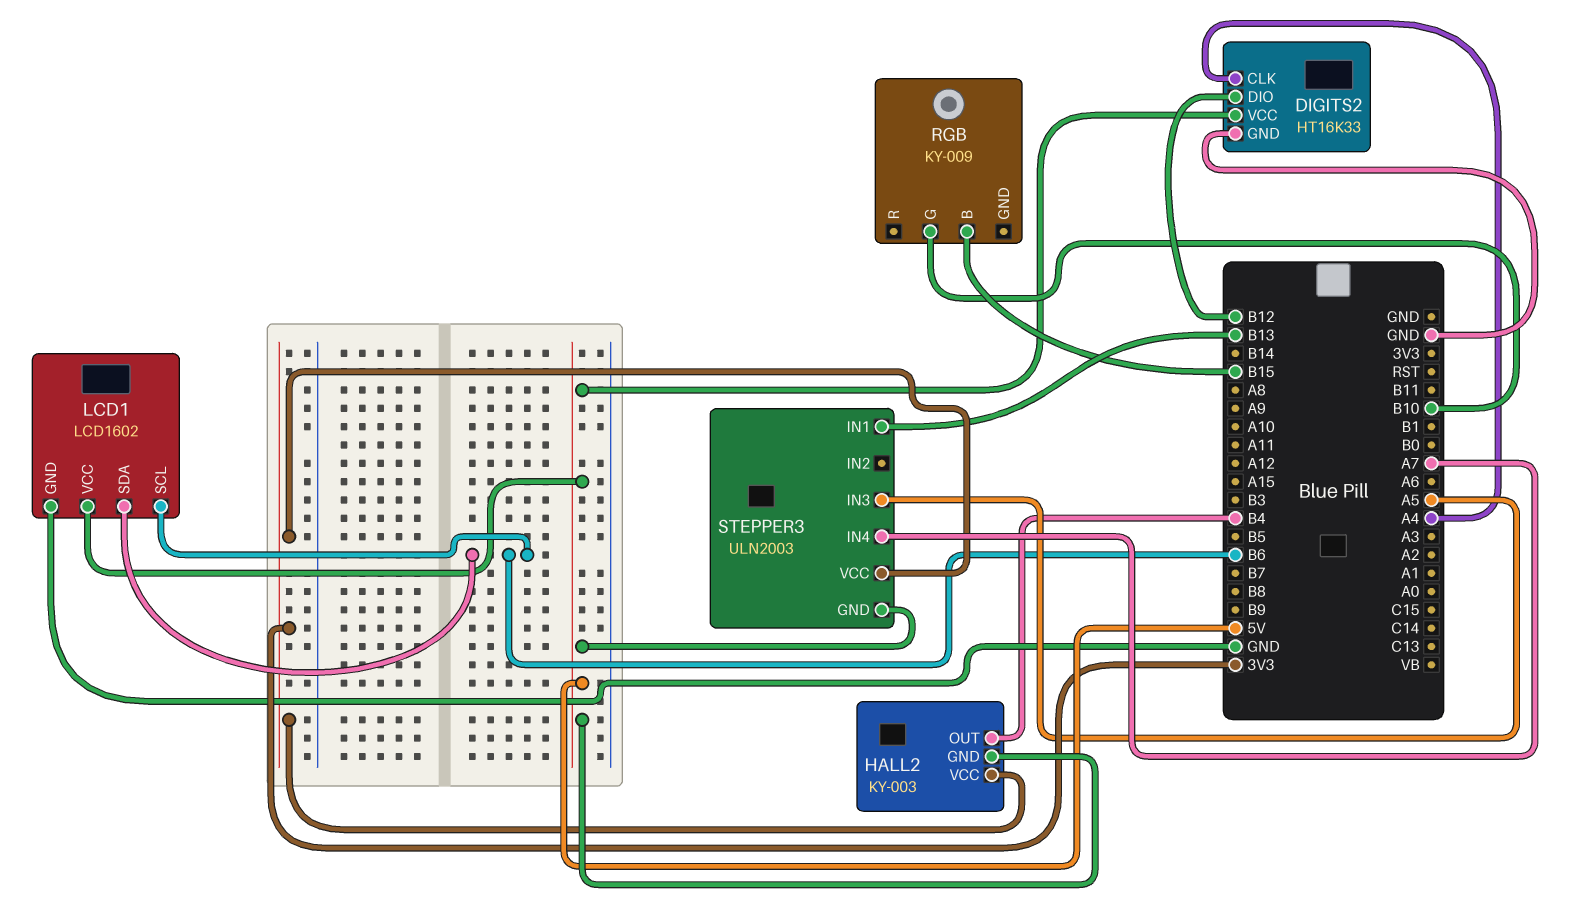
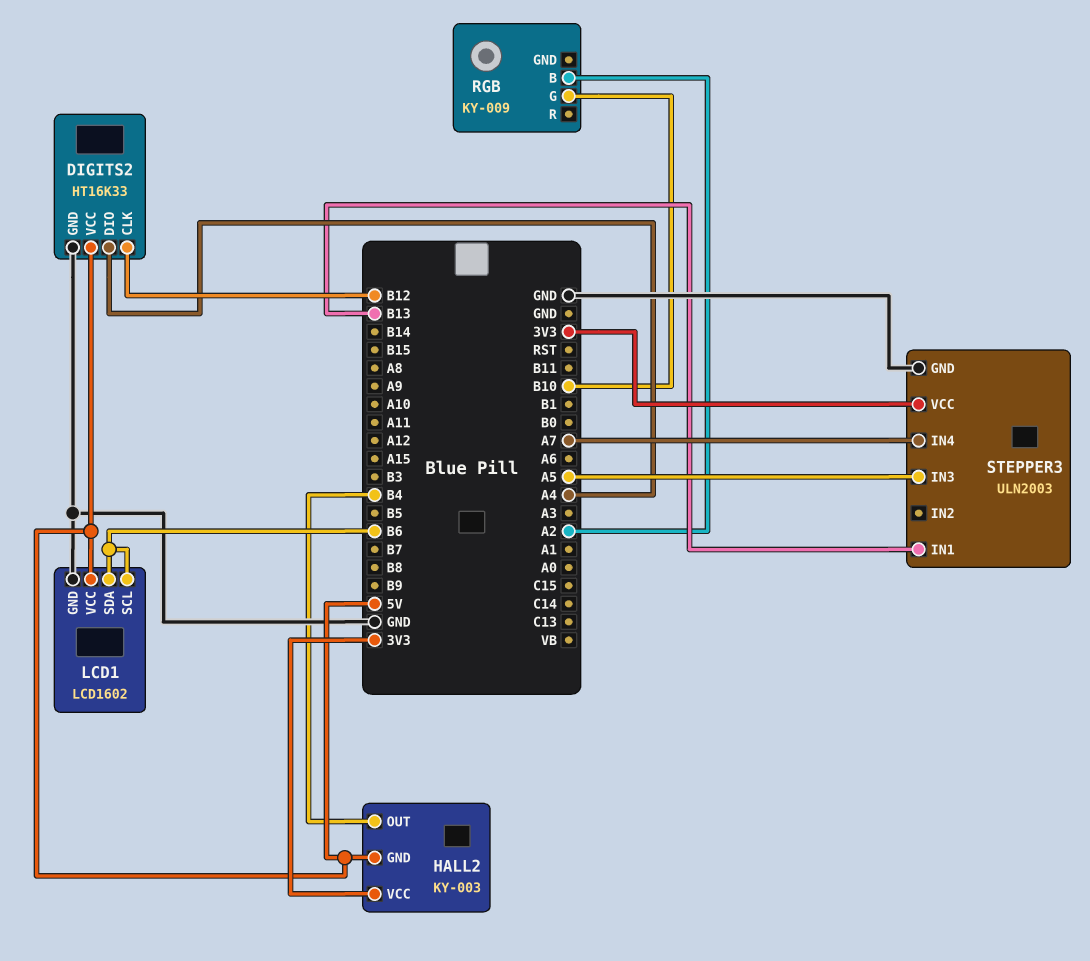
DIGITS2 pin CLK: A4 -> B12
DIGITS2 pin DIO: B12 -> A4
RGB pin B: B15 -> A2
STEPPER3 pin GND: 5V -> GND

